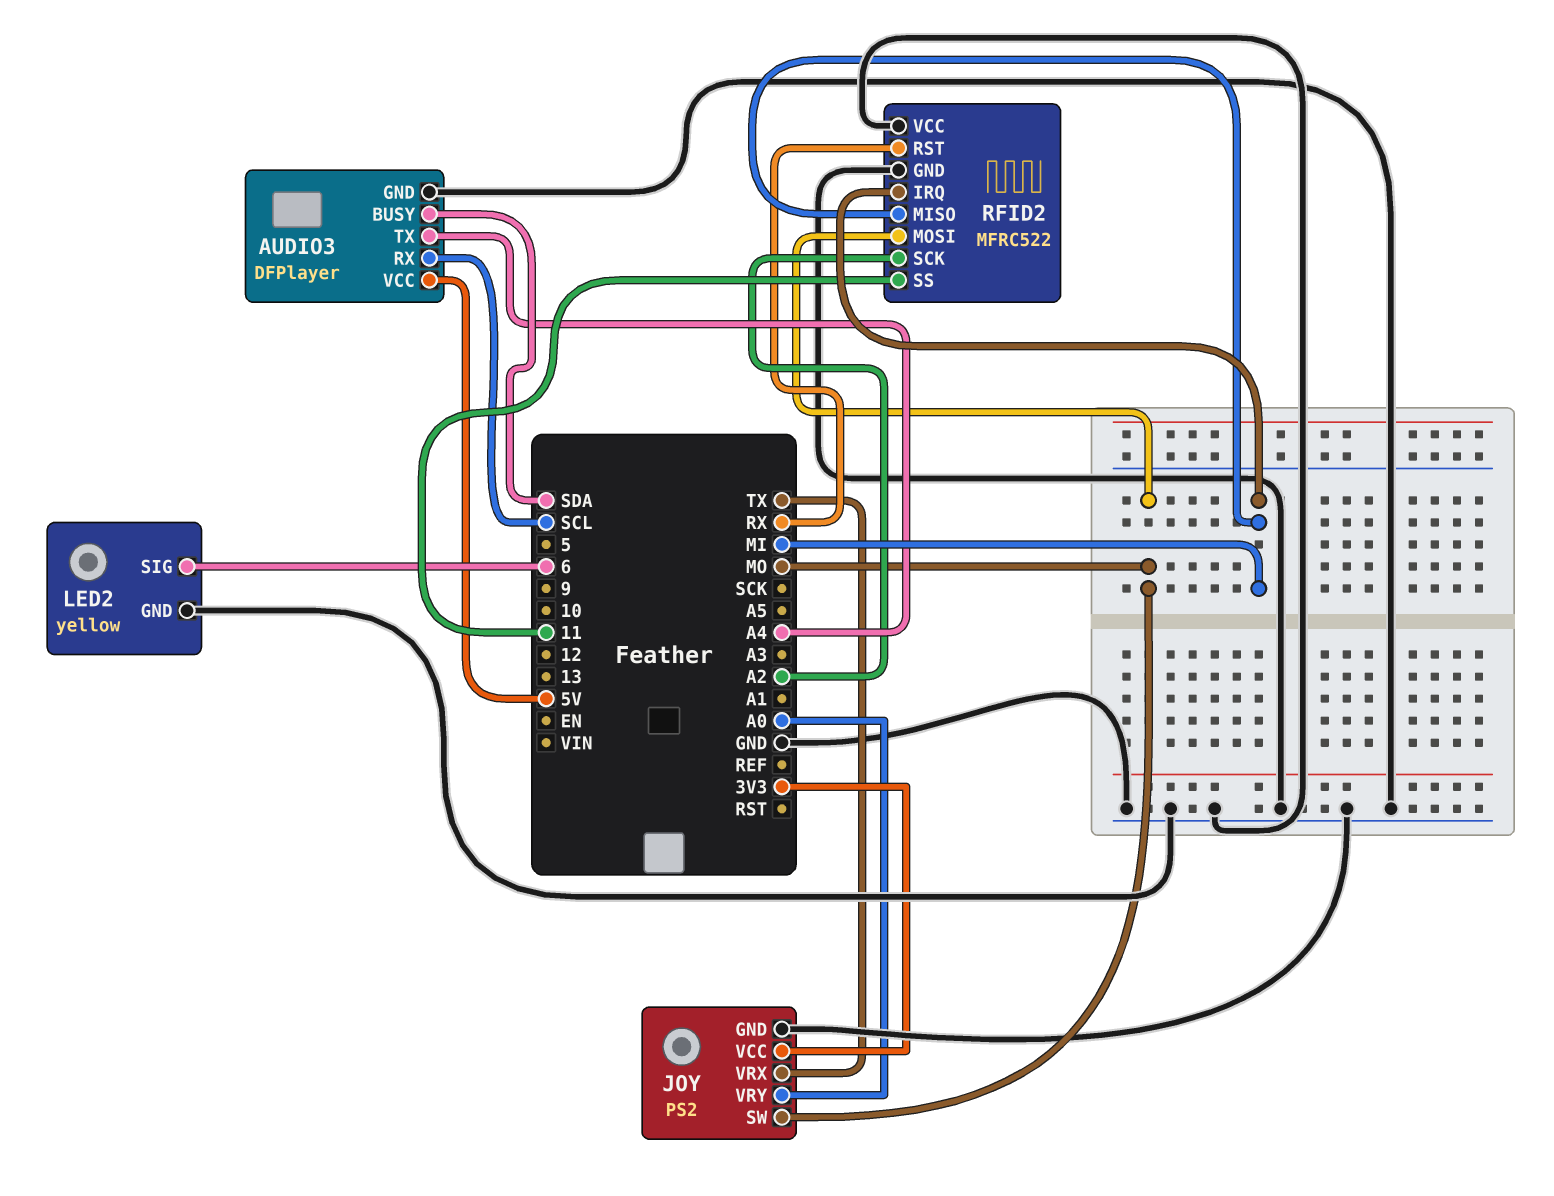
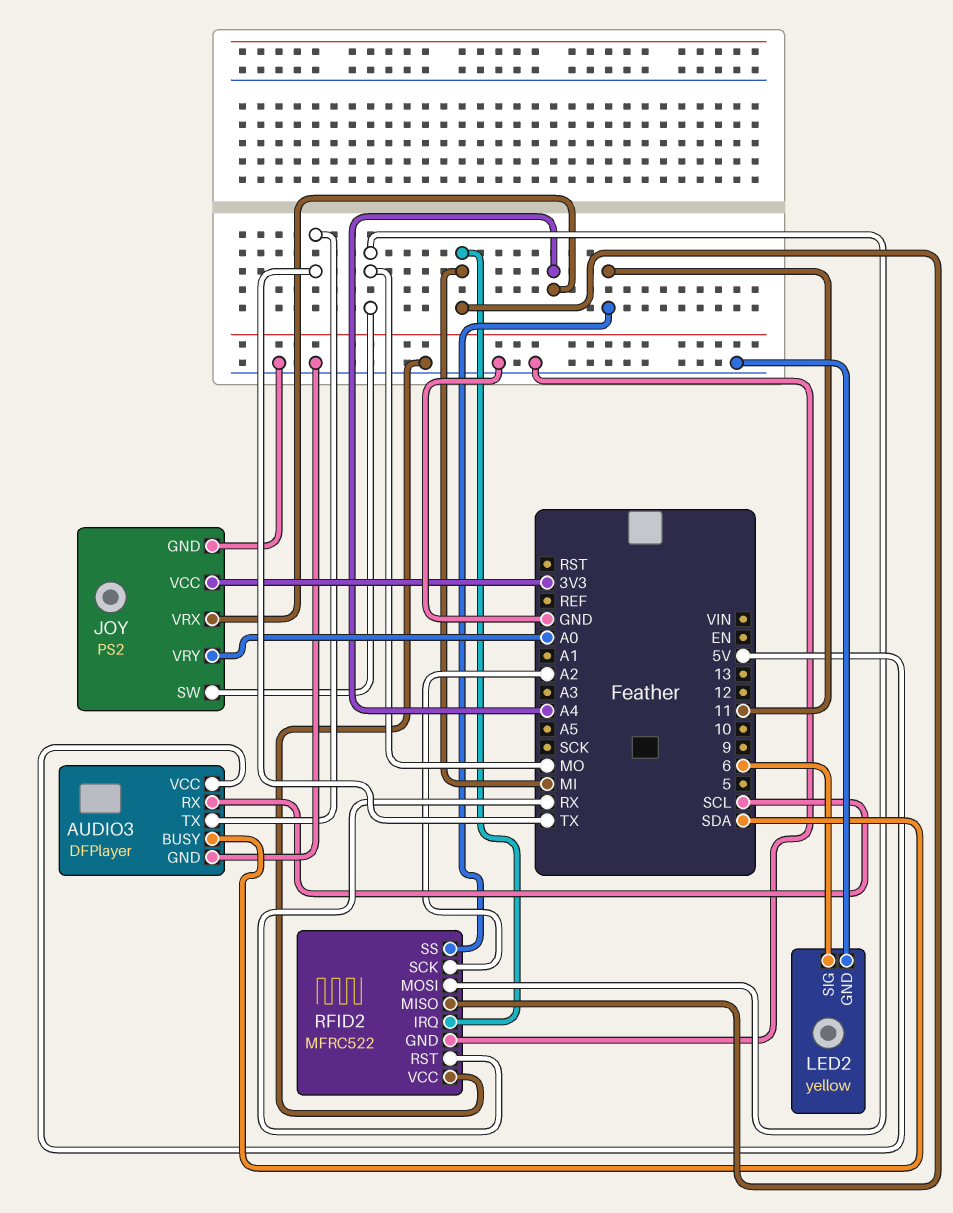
AUDIO3 pin TX: A4 -> TX
JOY pin VRX: TX -> A4

